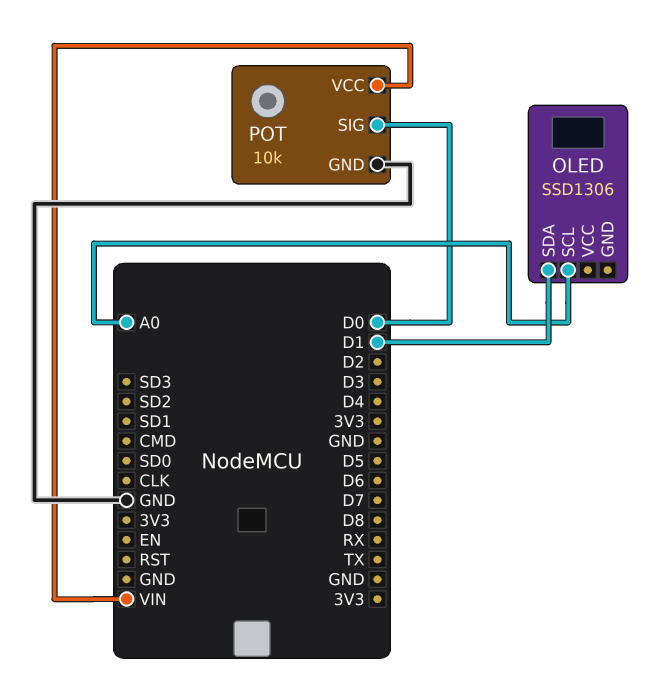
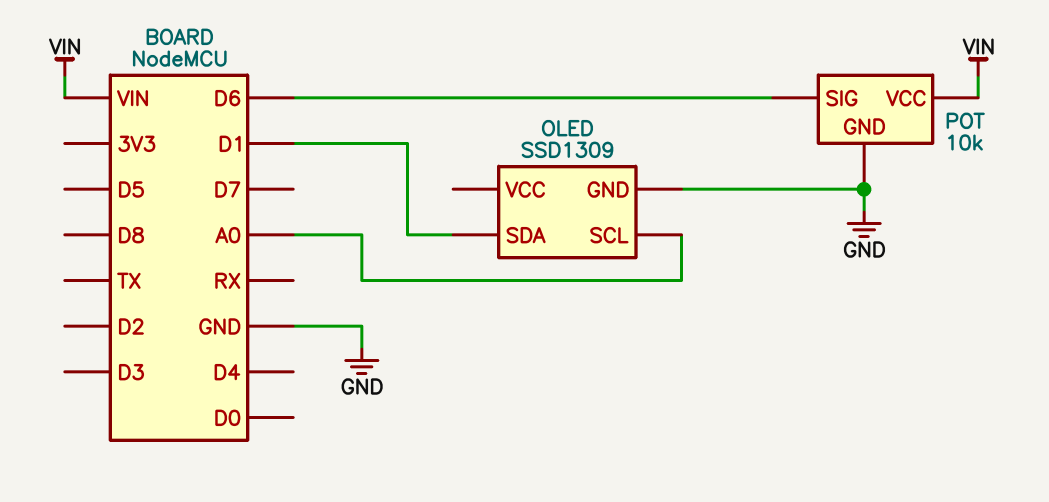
OLED: SSD1306 -> SSD1309
OLED pin GND: none -> GND
POT pin SIG: D0 -> D6

